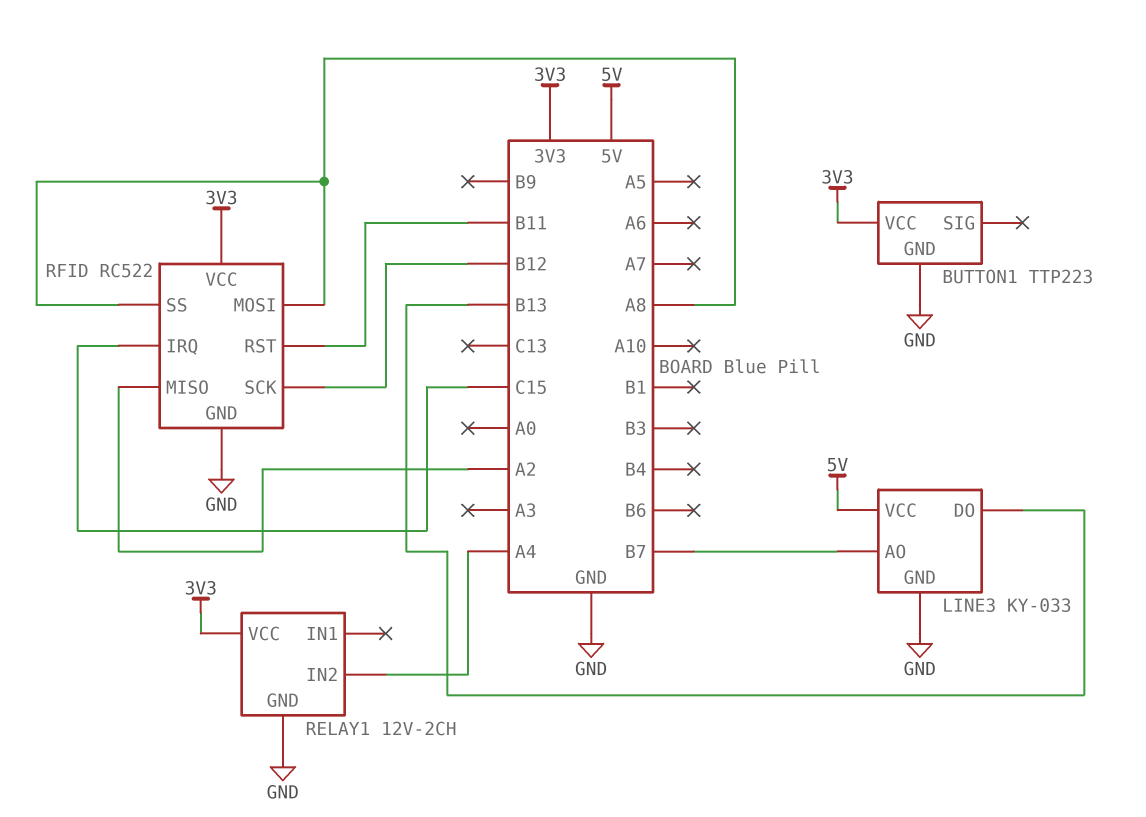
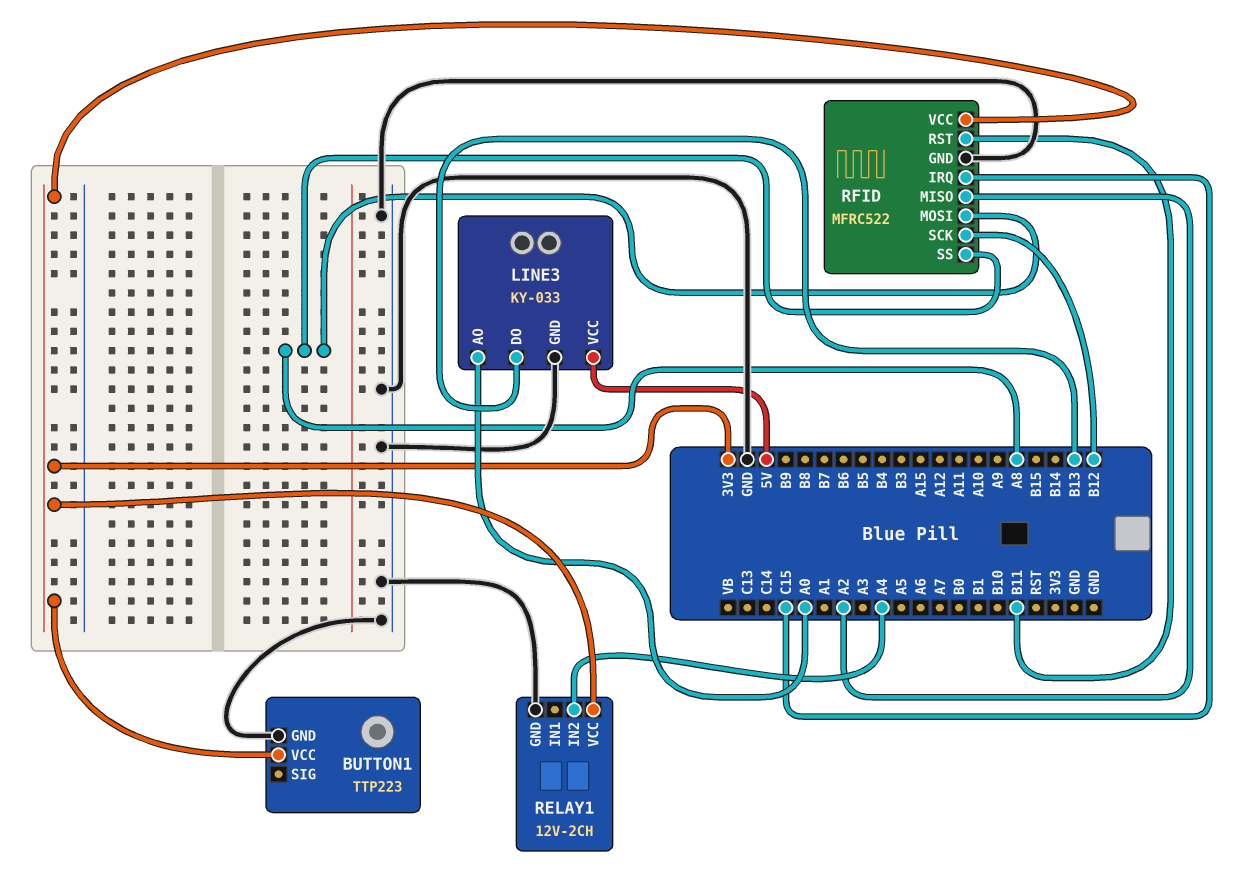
LINE3 pin AO: B7 -> A0
RFID: RC522 -> MFRC522

